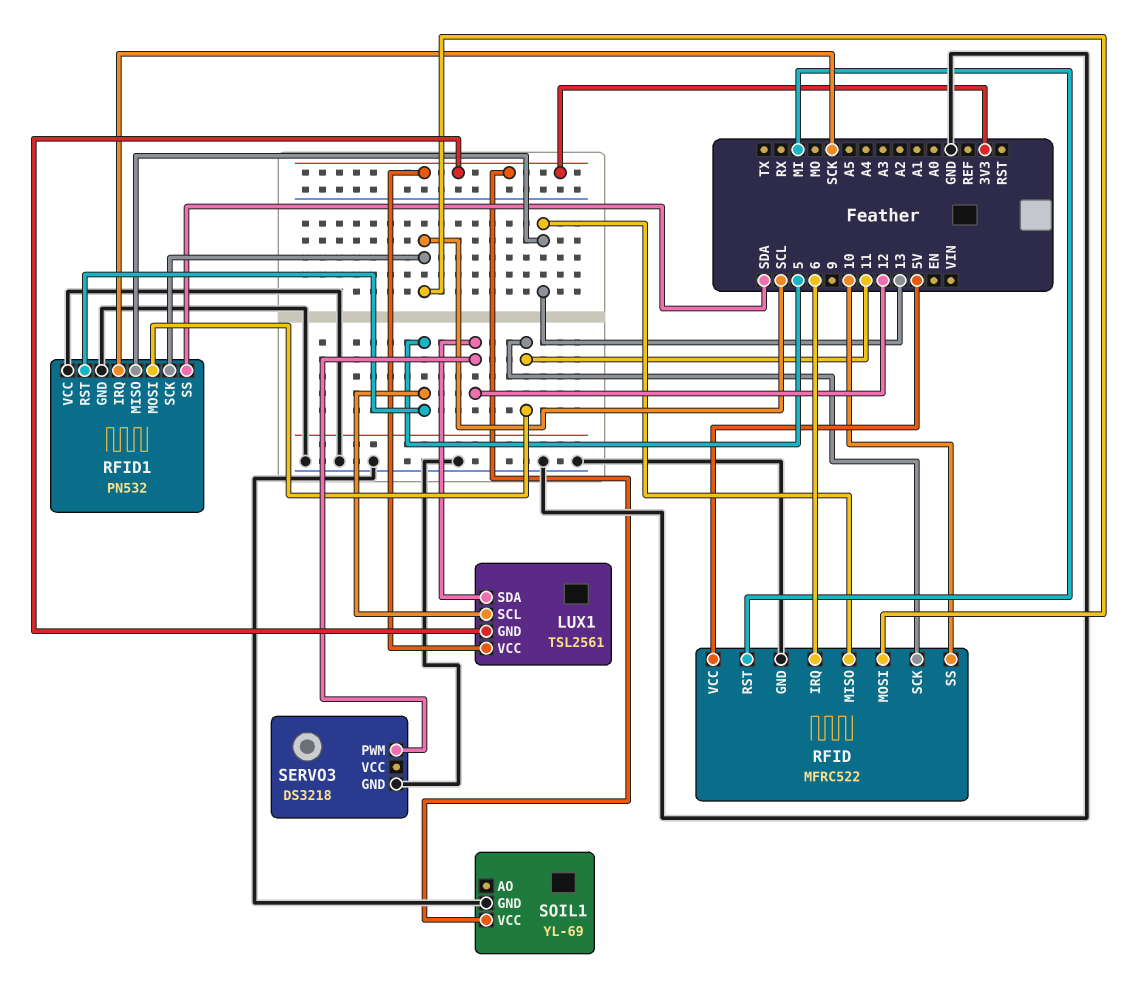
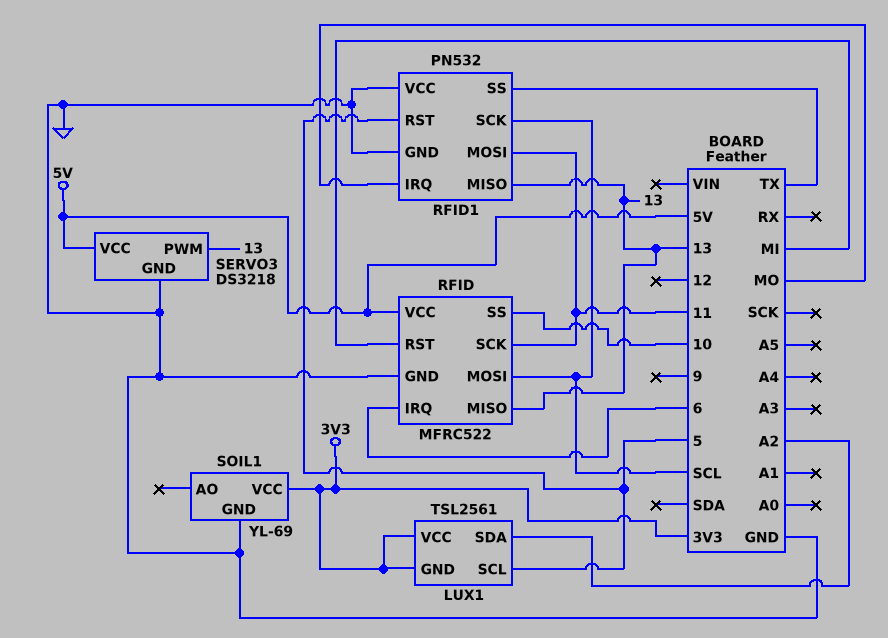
LUX1 pin SDA: 12 -> A2
RFID1 pin IRQ: SCK -> MO
RFID1 pin SS: SDA -> TX
SERVO3 pin PWM: 12 -> 13
SERVO3 pin VCC: none -> 5V

